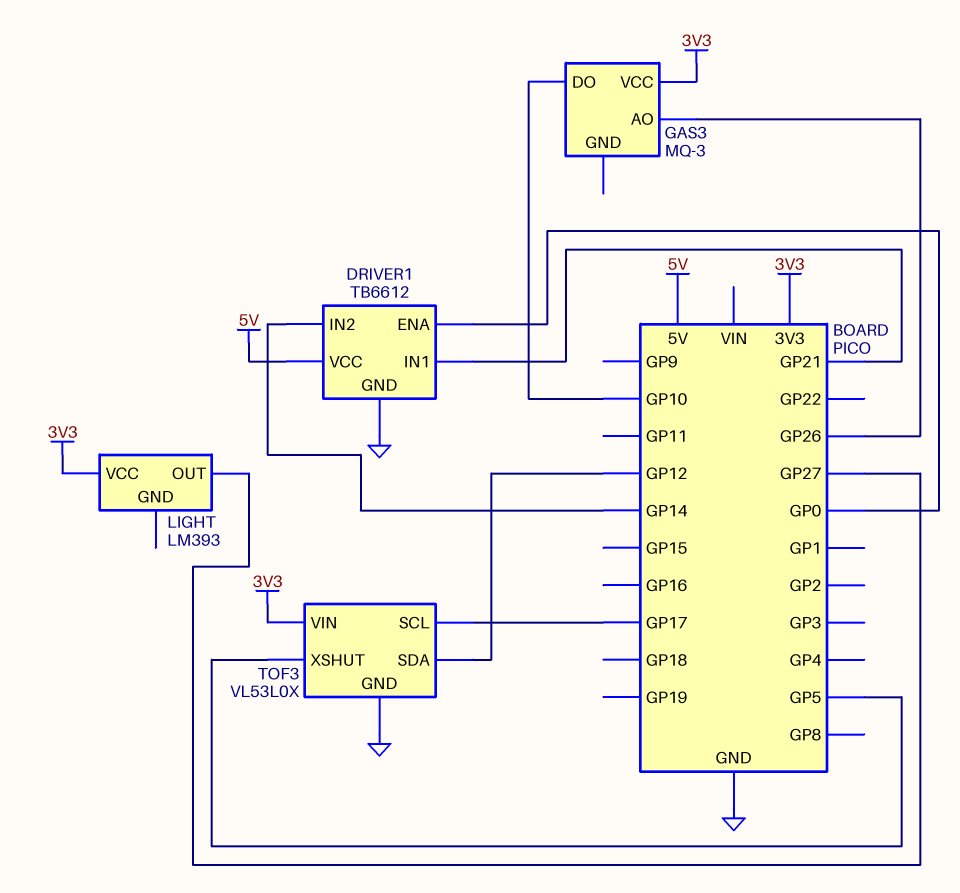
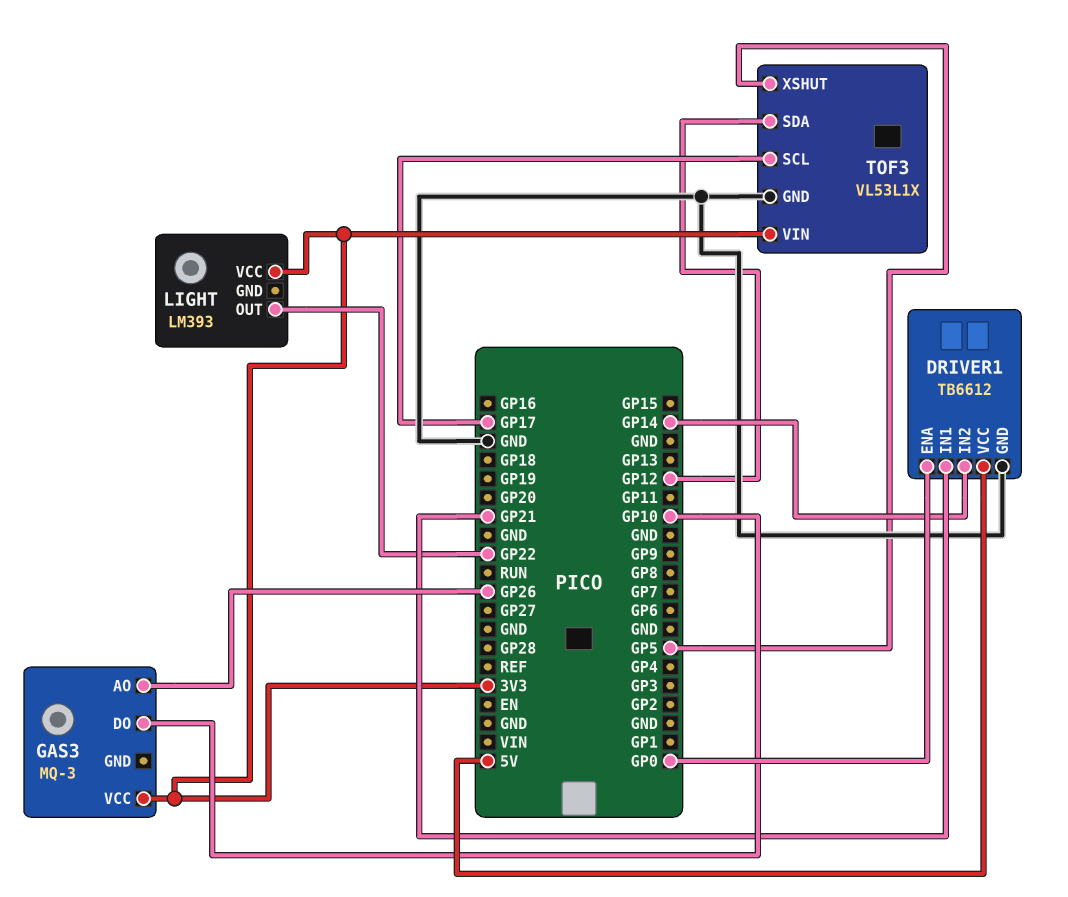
LIGHT pin OUT: GP27 -> GP22
TOF3: VL53L0X -> VL53L1X

